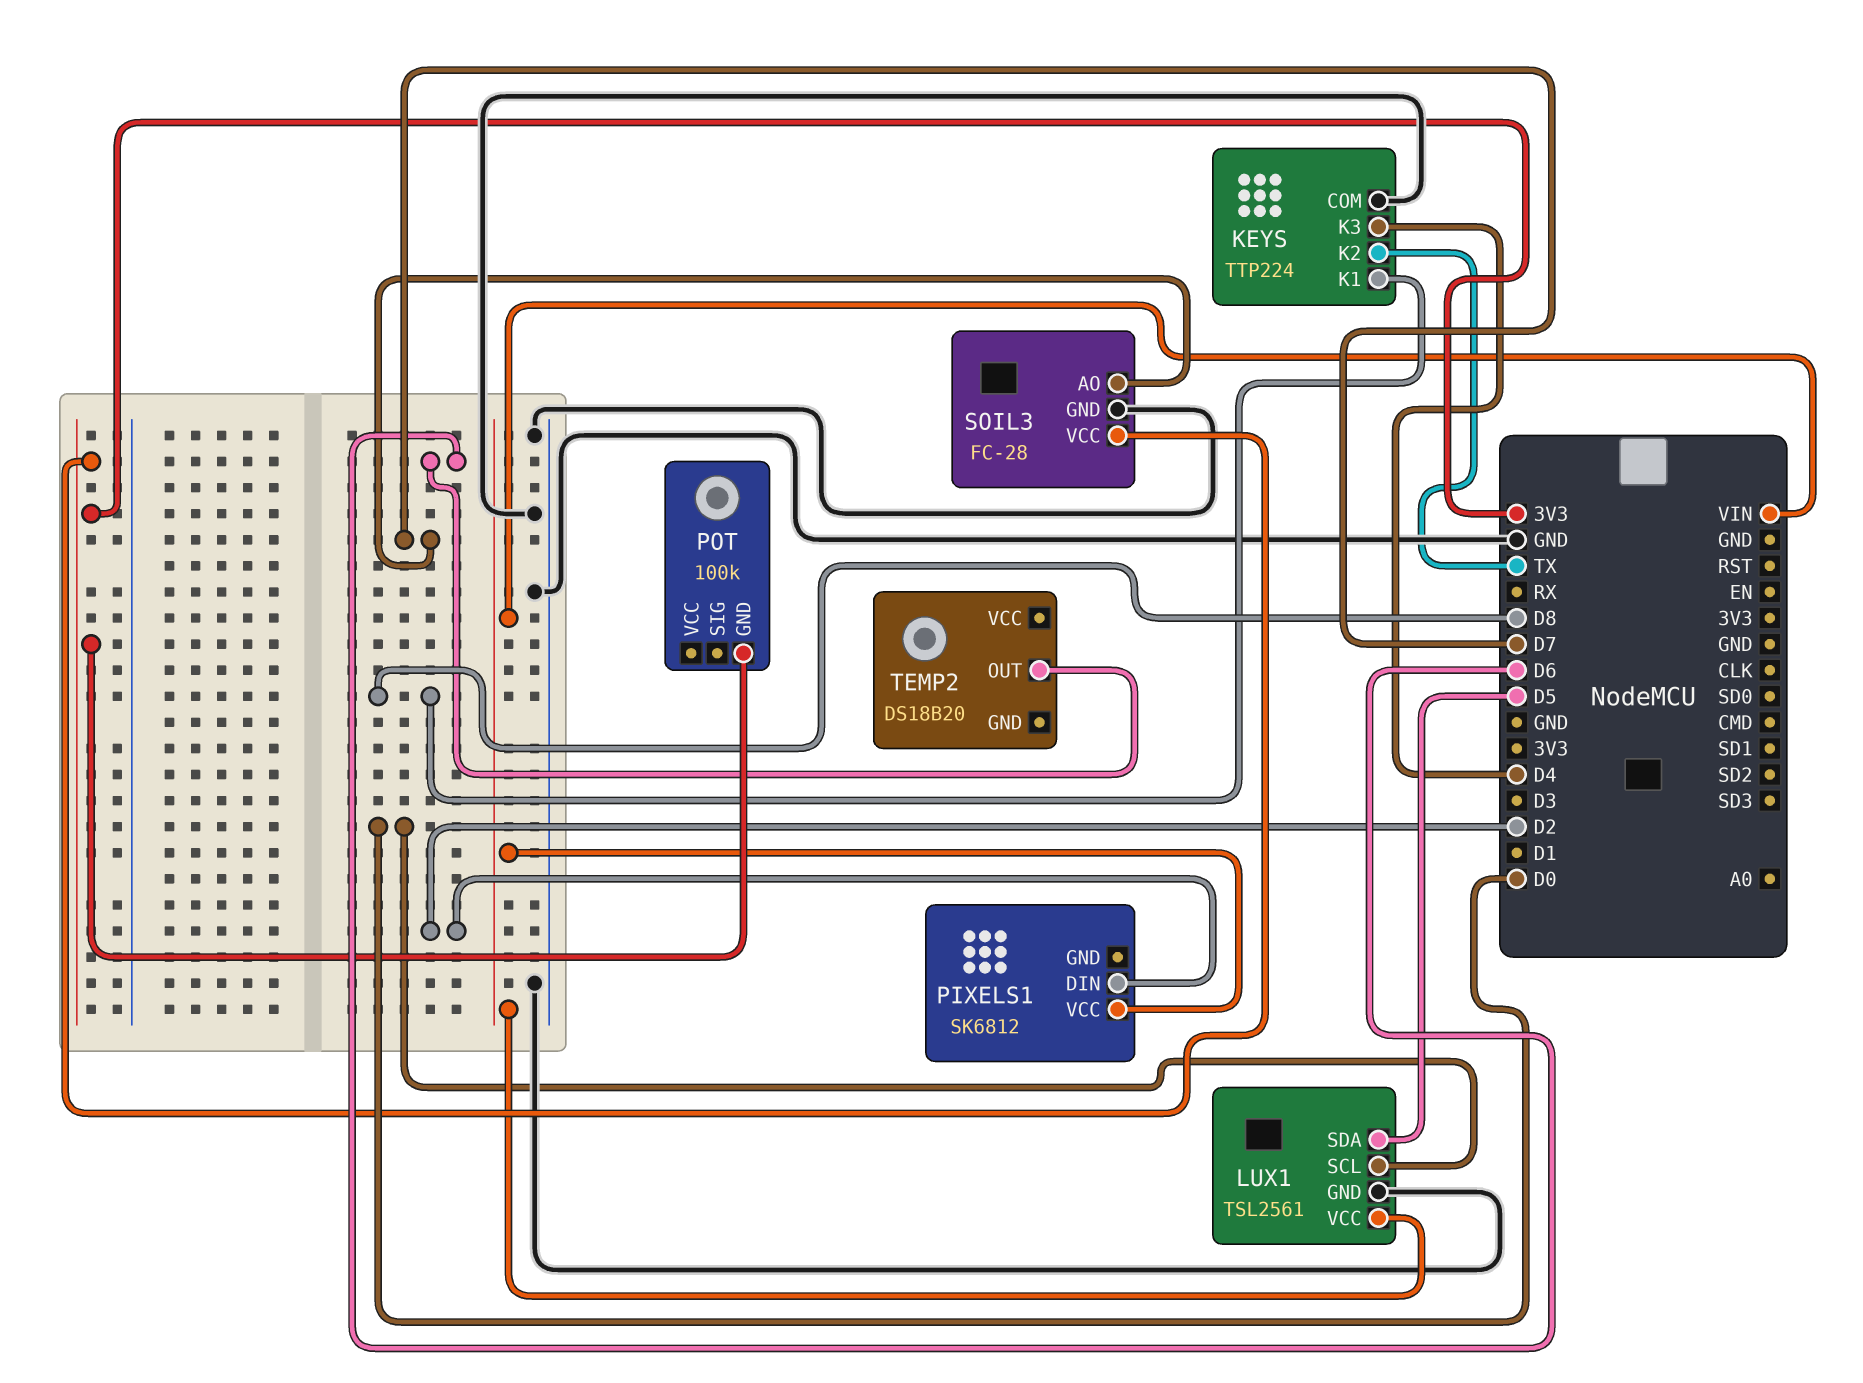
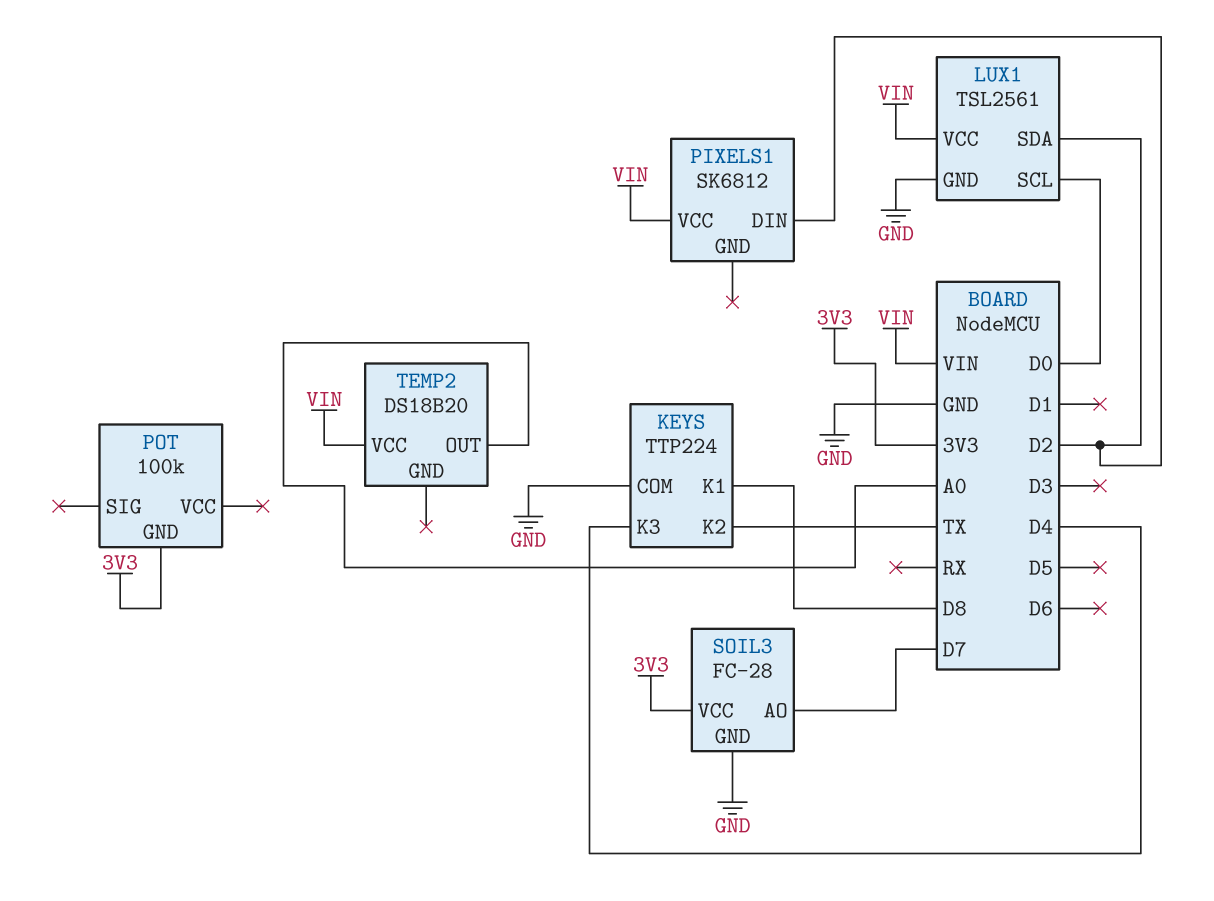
LUX1 pin SDA: D5 -> D2
TEMP2 pin OUT: D6 -> A0
TEMP2 pin VCC: none -> VIN

